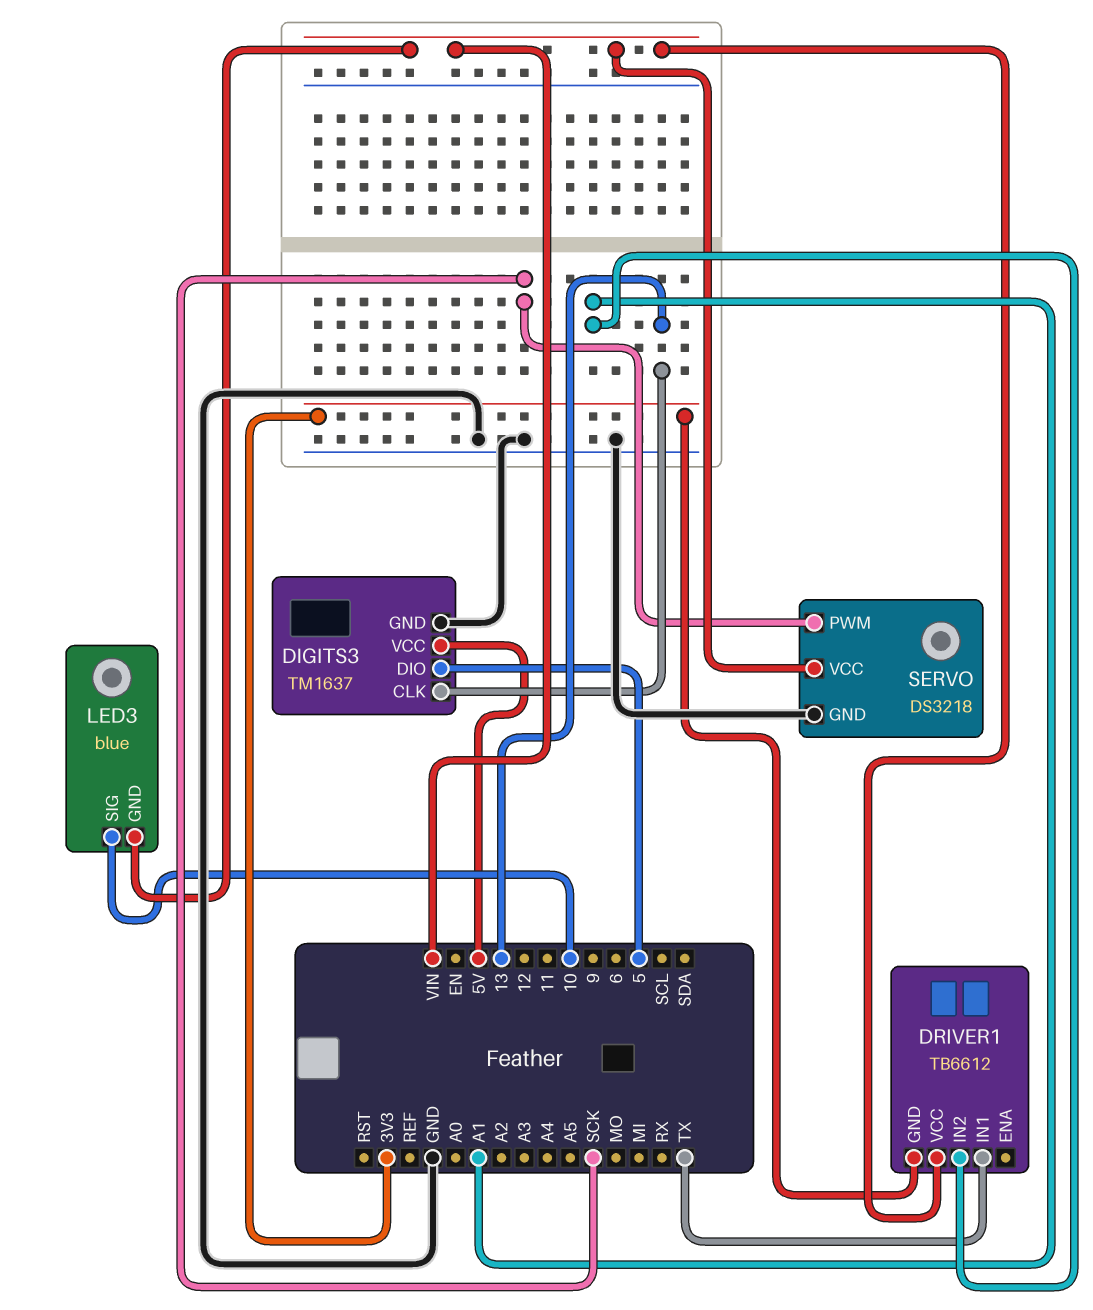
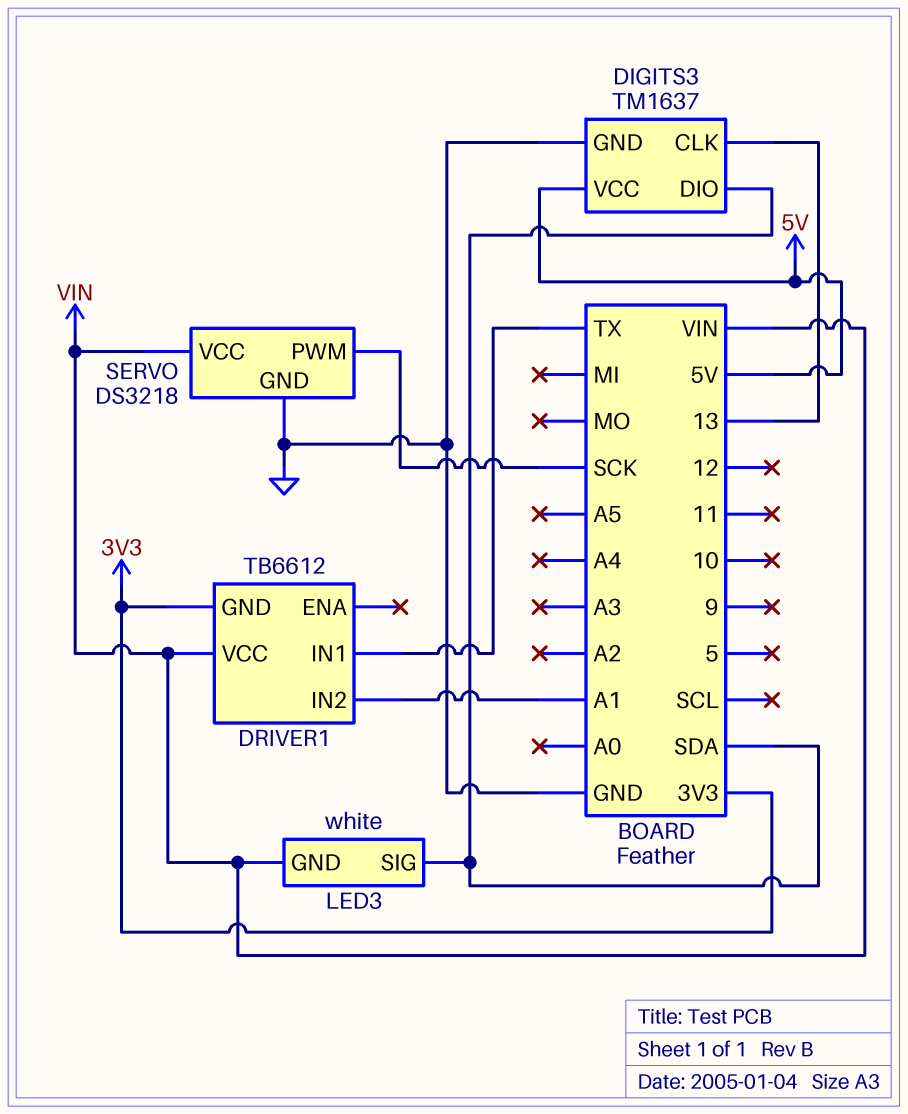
DIGITS3 pin DIO: 5 -> SDA
LED3: blue -> white
LED3 pin SIG: 10 -> SDA

